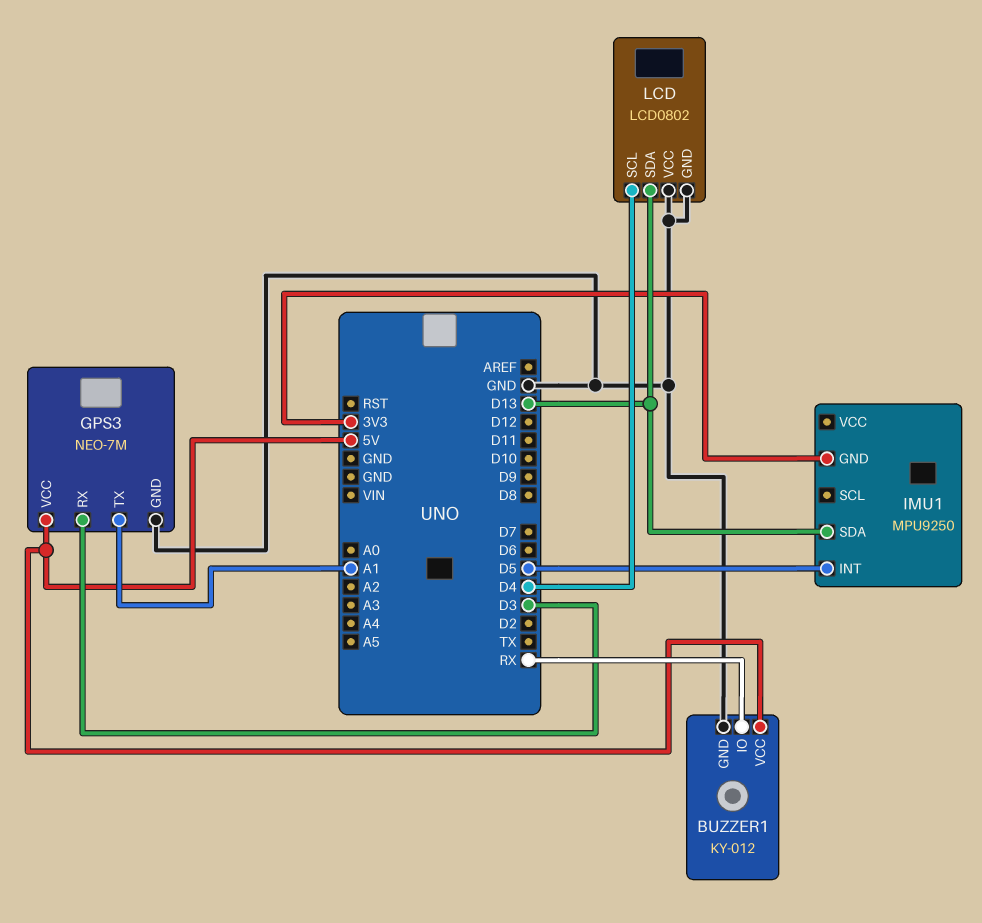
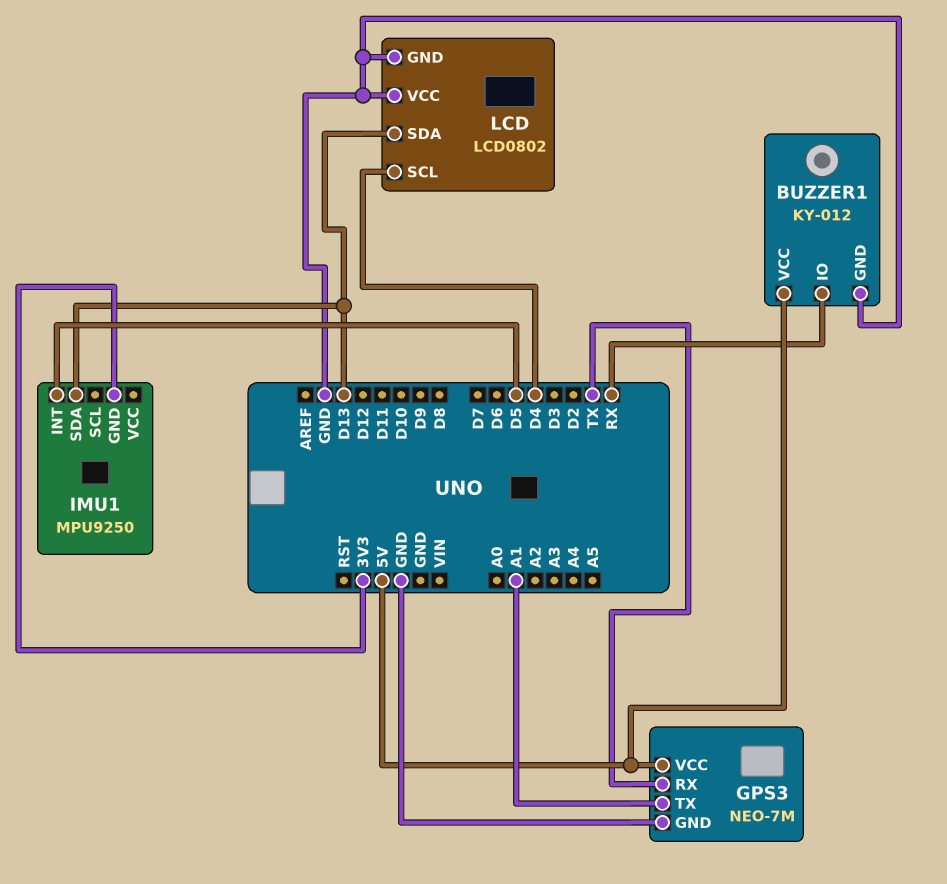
GPS3 pin RX: D3 -> TX

